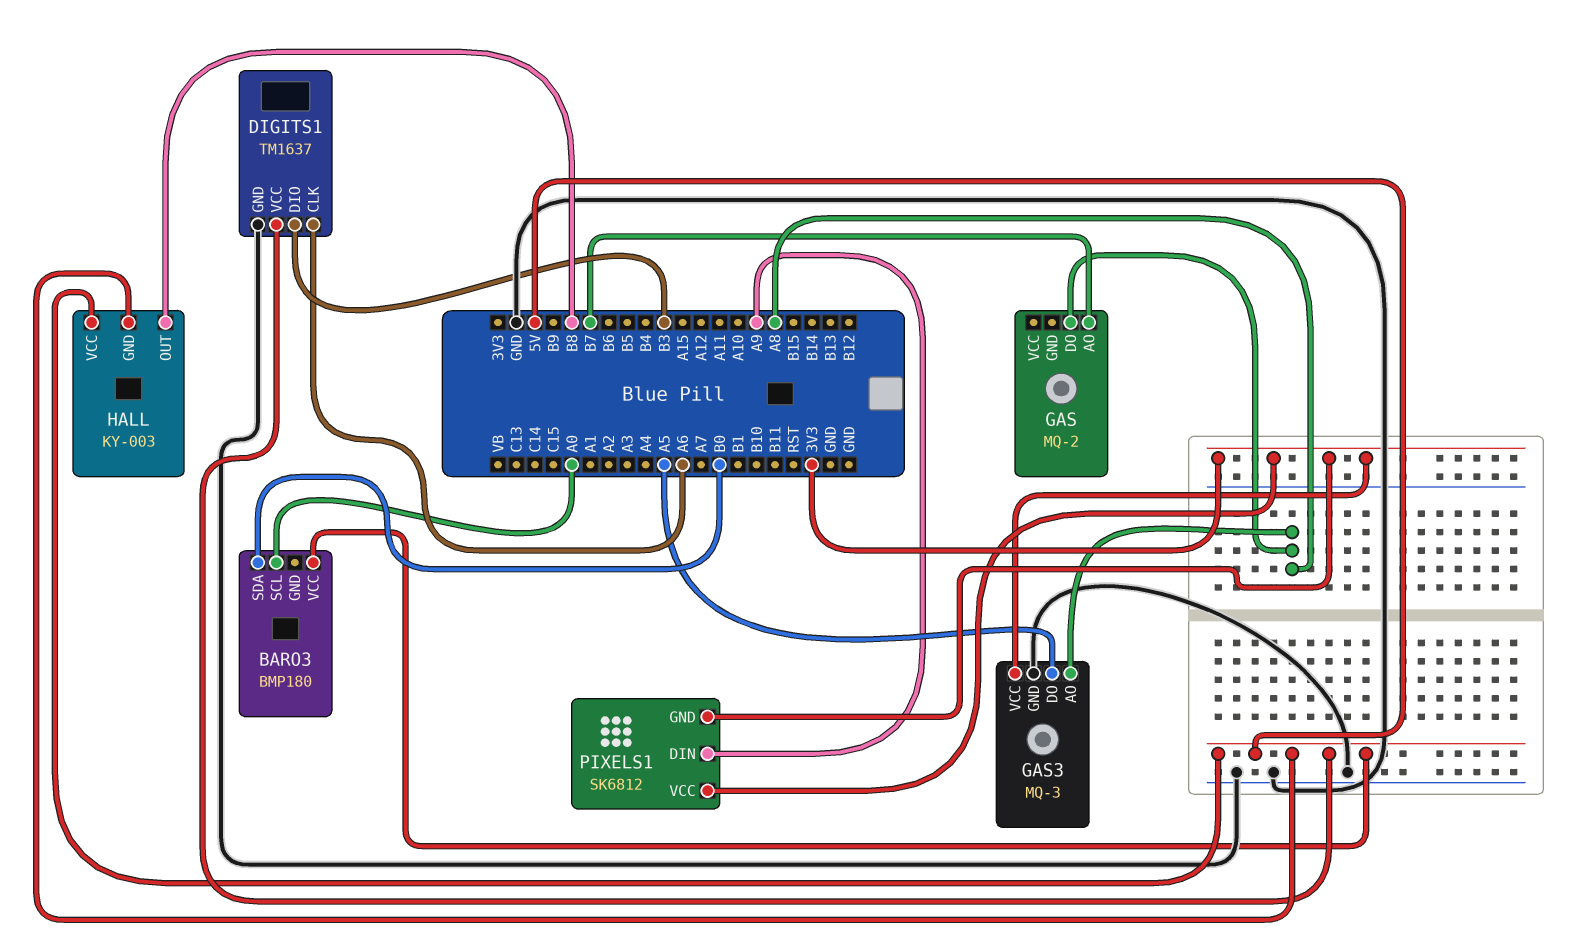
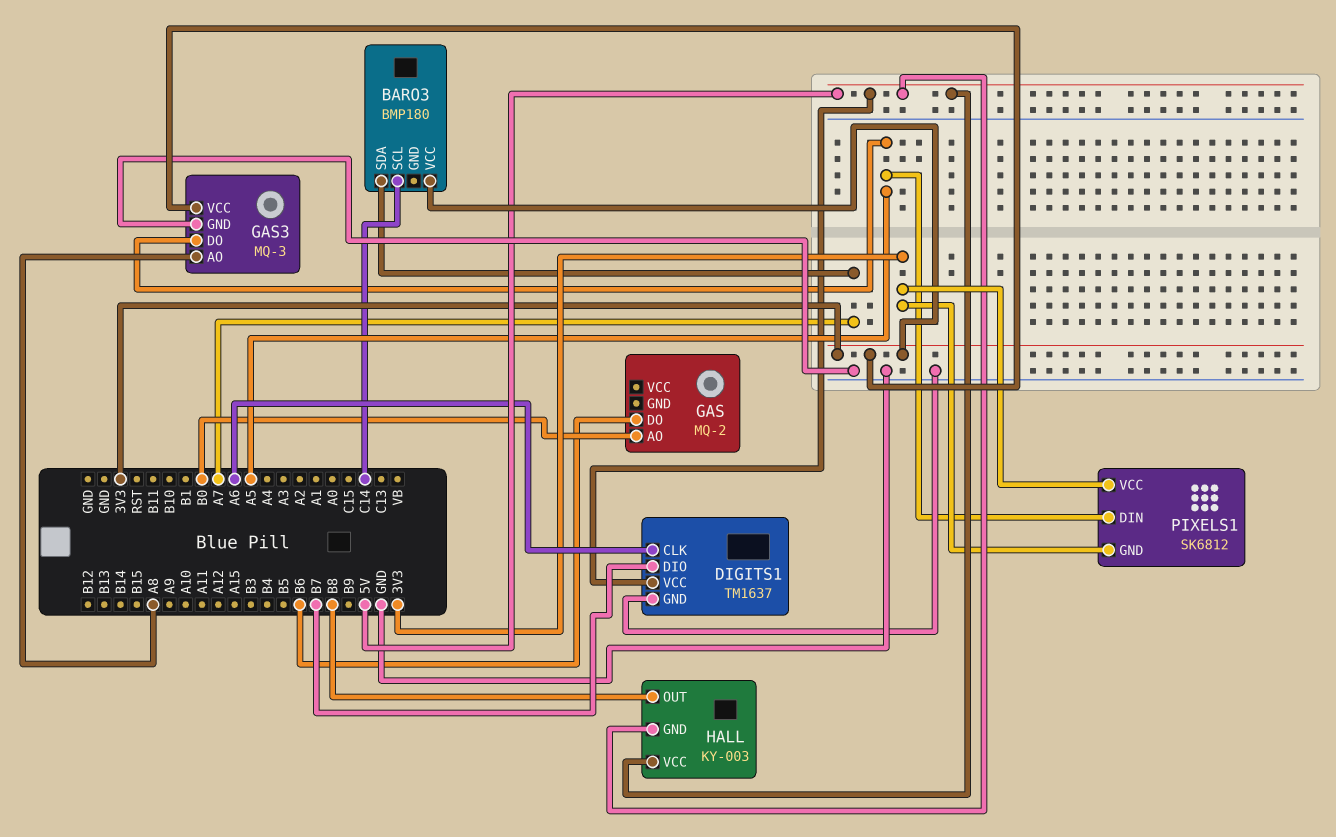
BARO3 pin SCL: A0 -> C14
BARO3 pin SDA: B0 -> A7
BARO3 pin VCC: 5V -> 3V3
DIGITS1 pin DIO: B3 -> B7
GAS pin AO: B7 -> B0
GAS pin DO: A8 -> B6
PIXELS1 pin DIN: A9 -> A5

